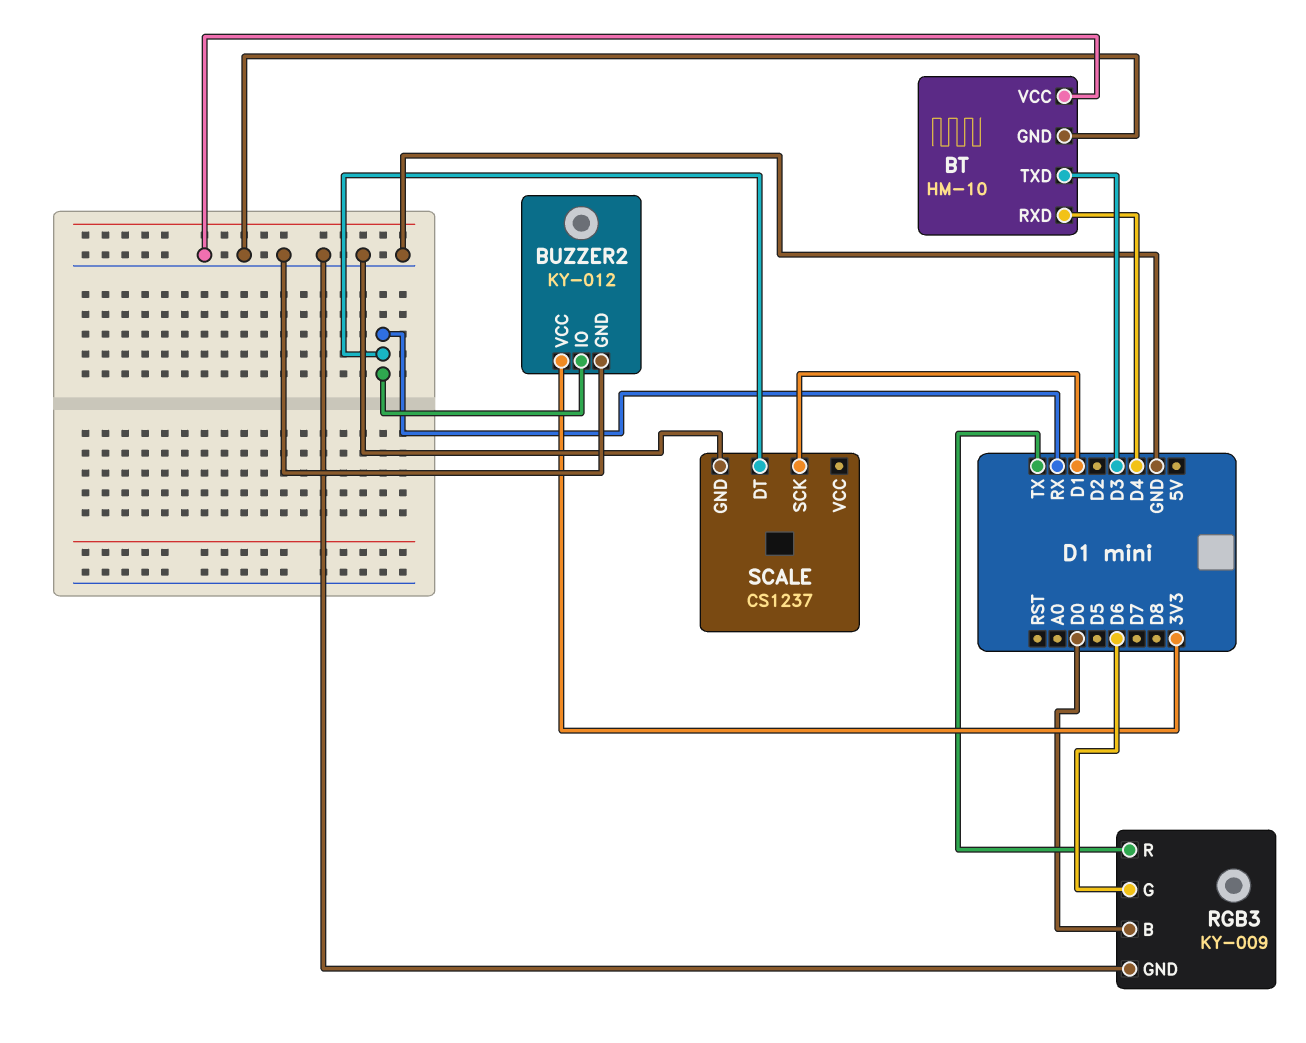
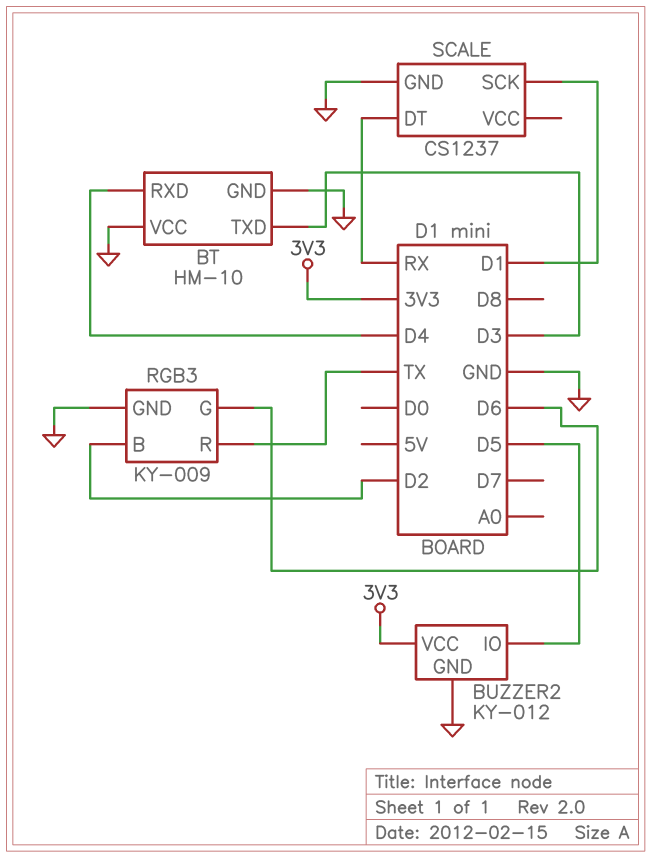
BUZZER2 pin IO: RX -> D5
RGB3 pin B: D0 -> D2

